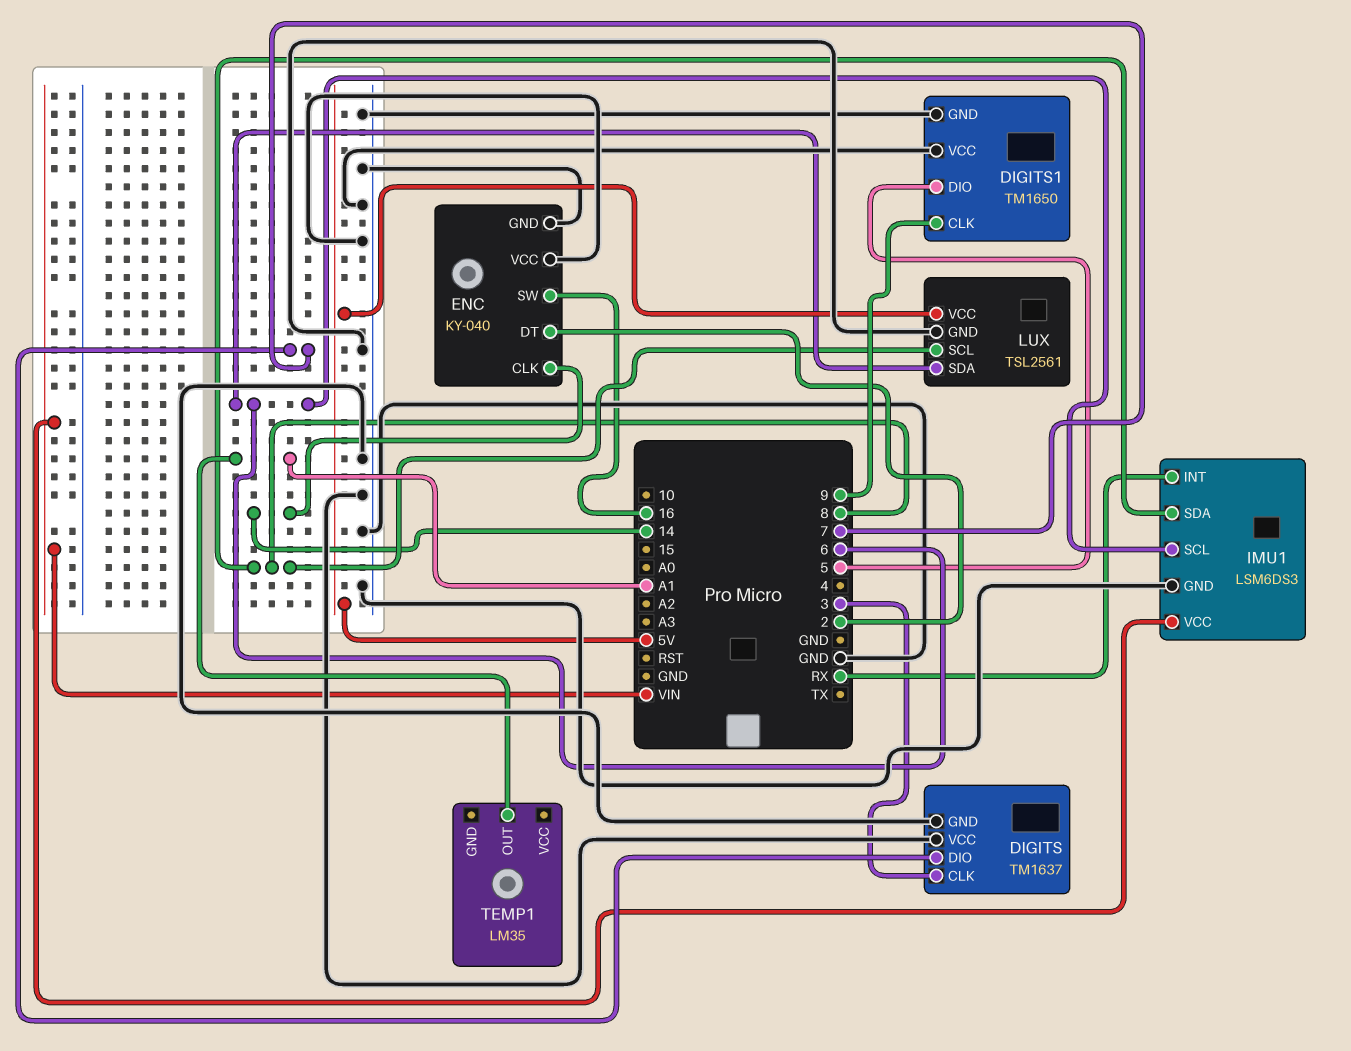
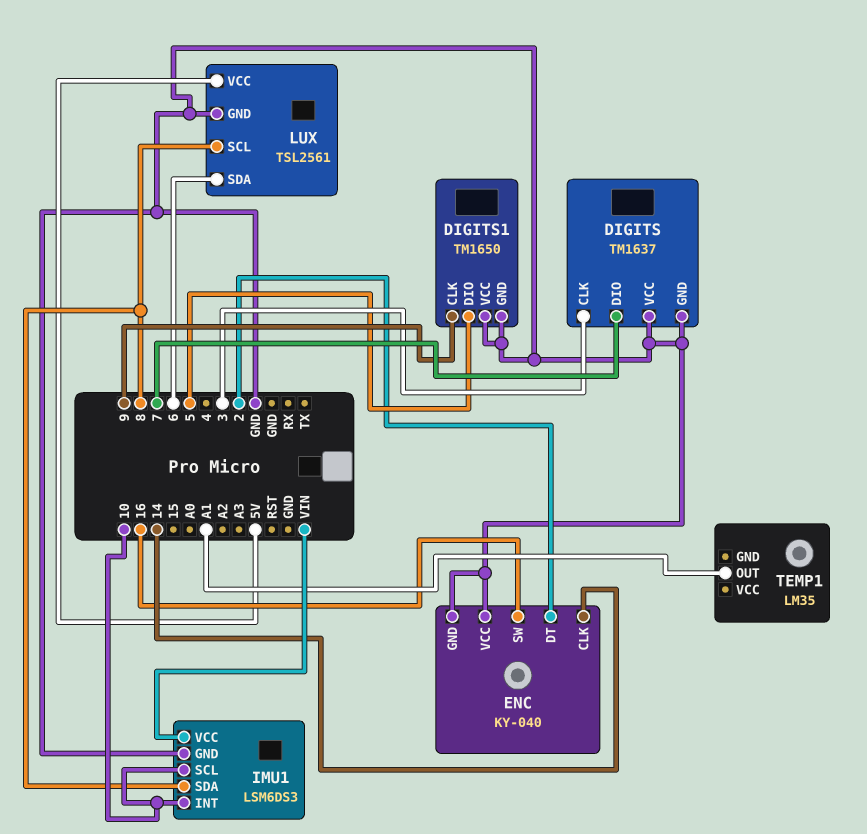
IMU1 pin INT: RX -> 10
IMU1 pin SCL: 6 -> 10

